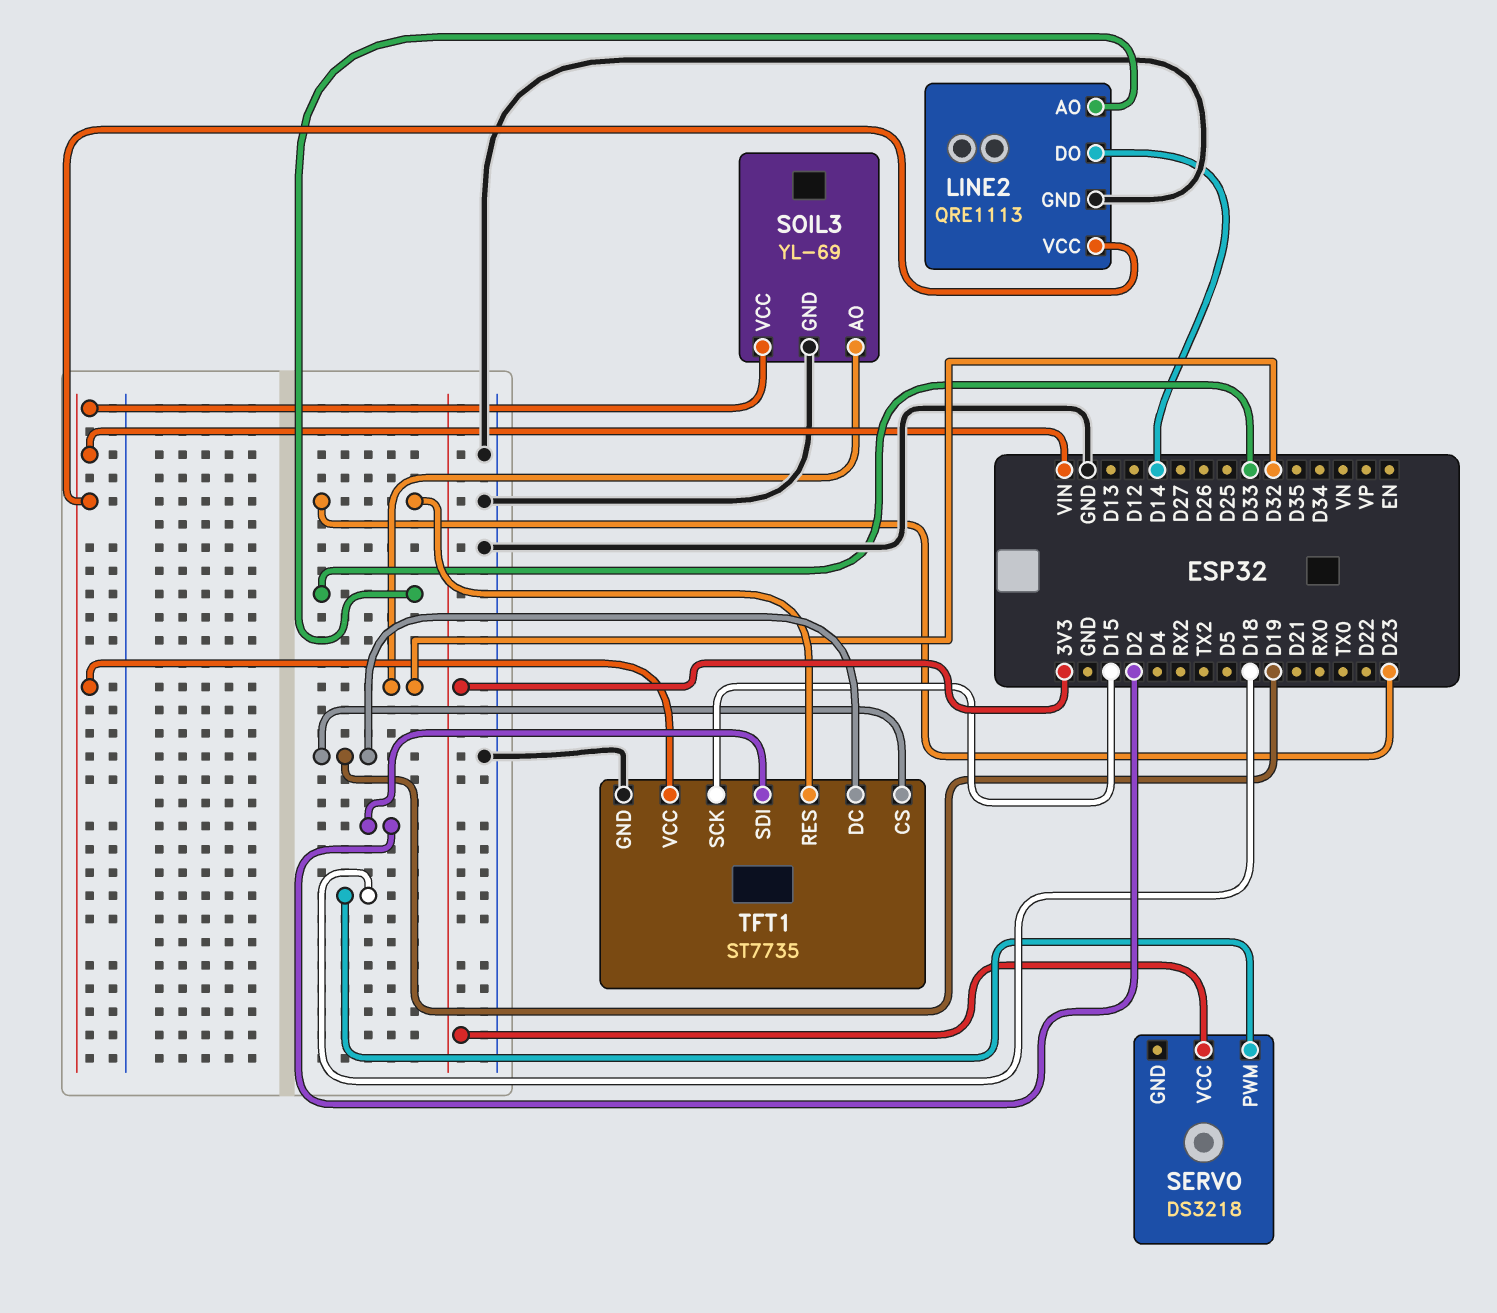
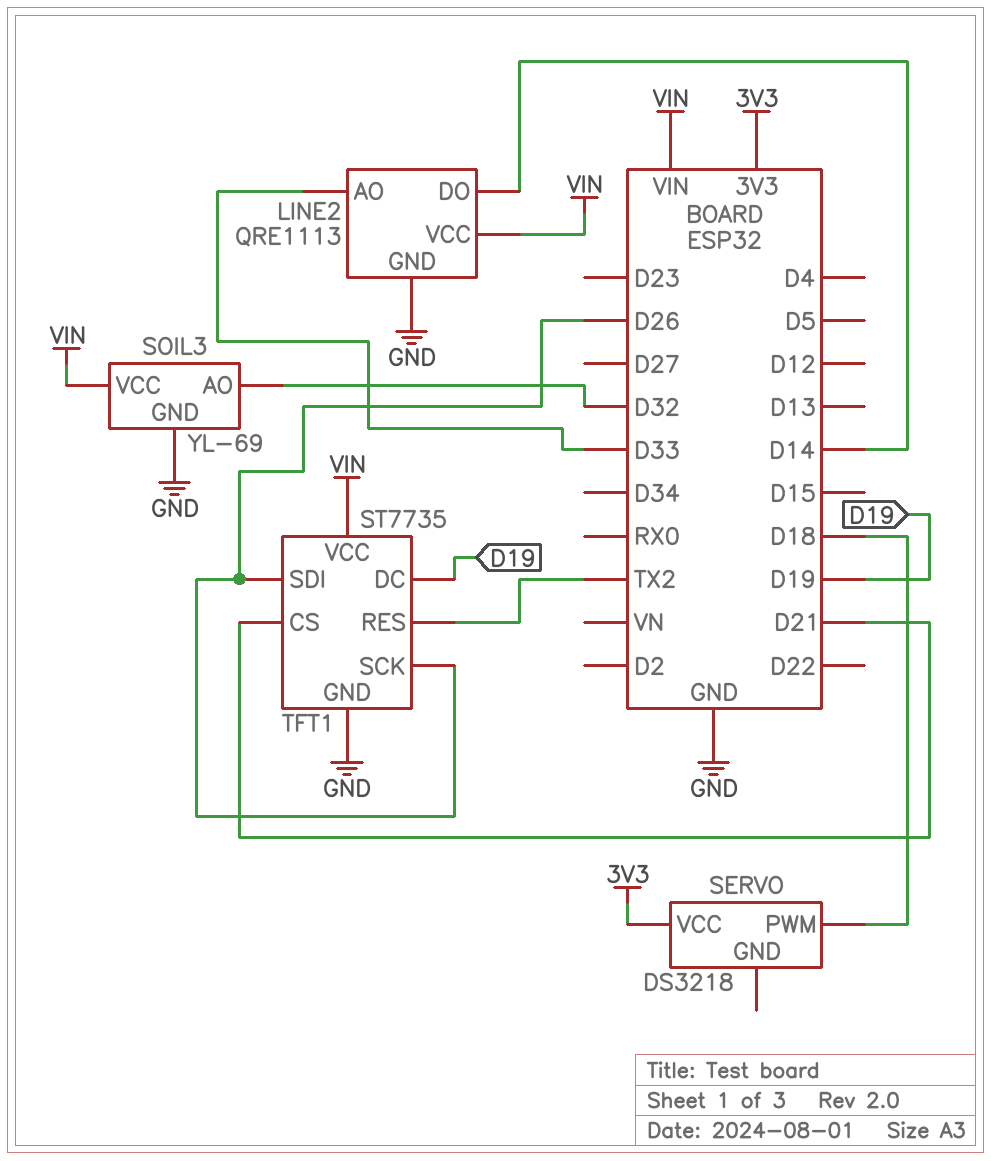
TFT1 pin CS: D19 -> D21
TFT1 pin RES: D23 -> TX2
TFT1 pin SCK: D15 -> D26
TFT1 pin SDI: D2 -> D26

